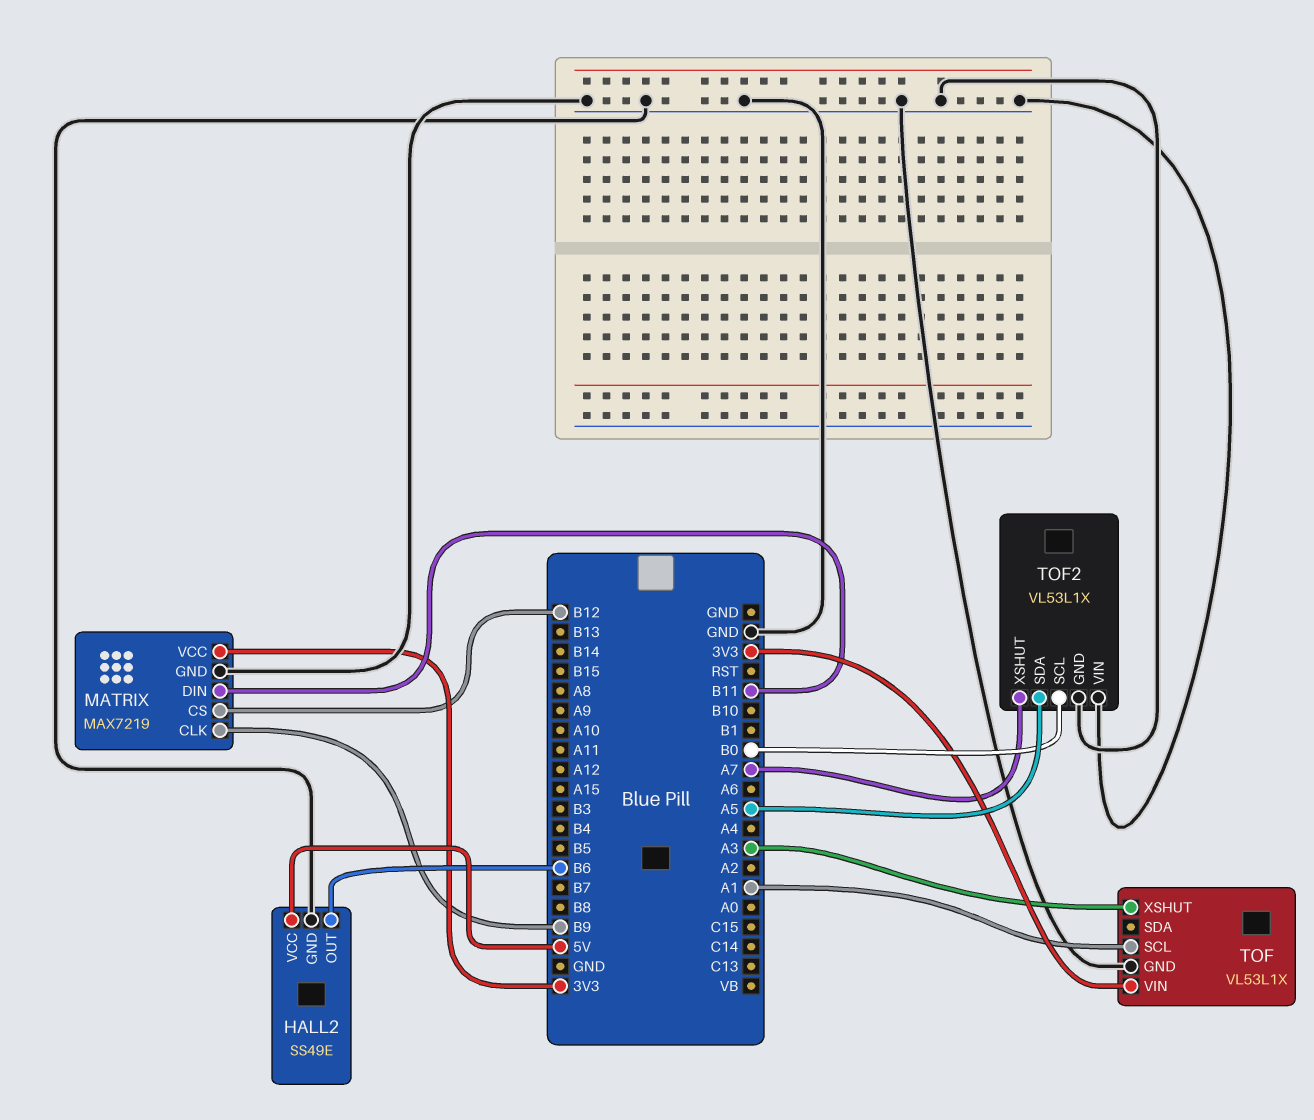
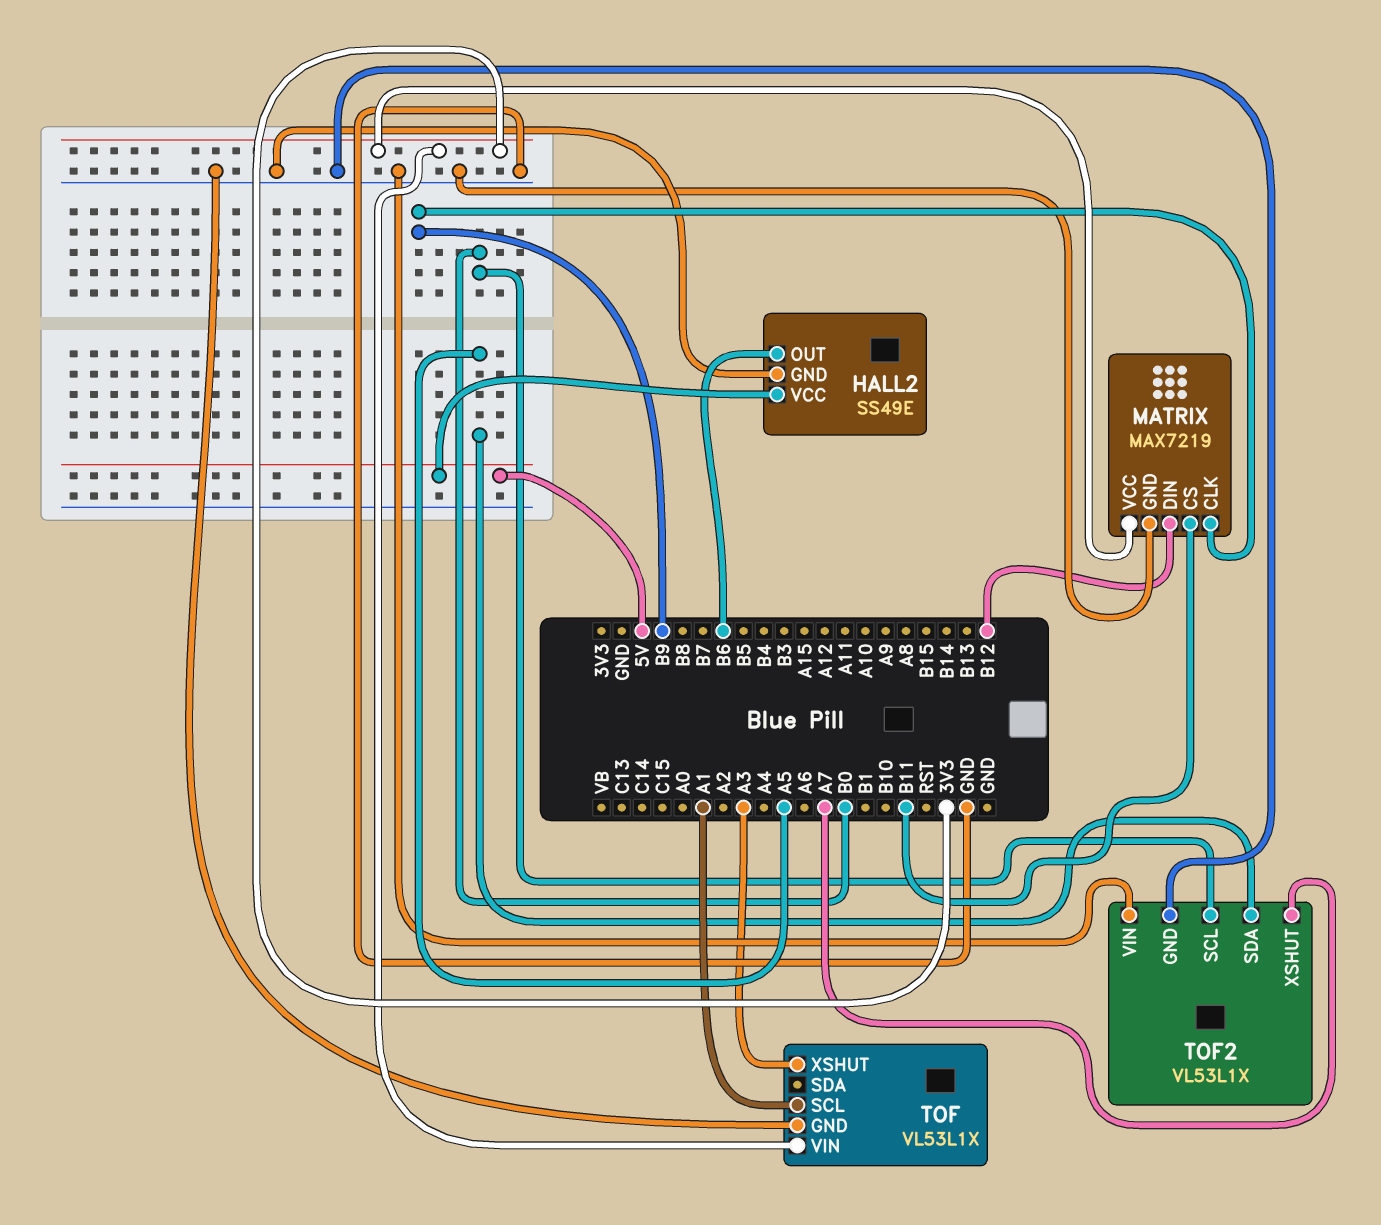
MATRIX pin CS: B12 -> B11
MATRIX pin DIN: B11 -> B12

